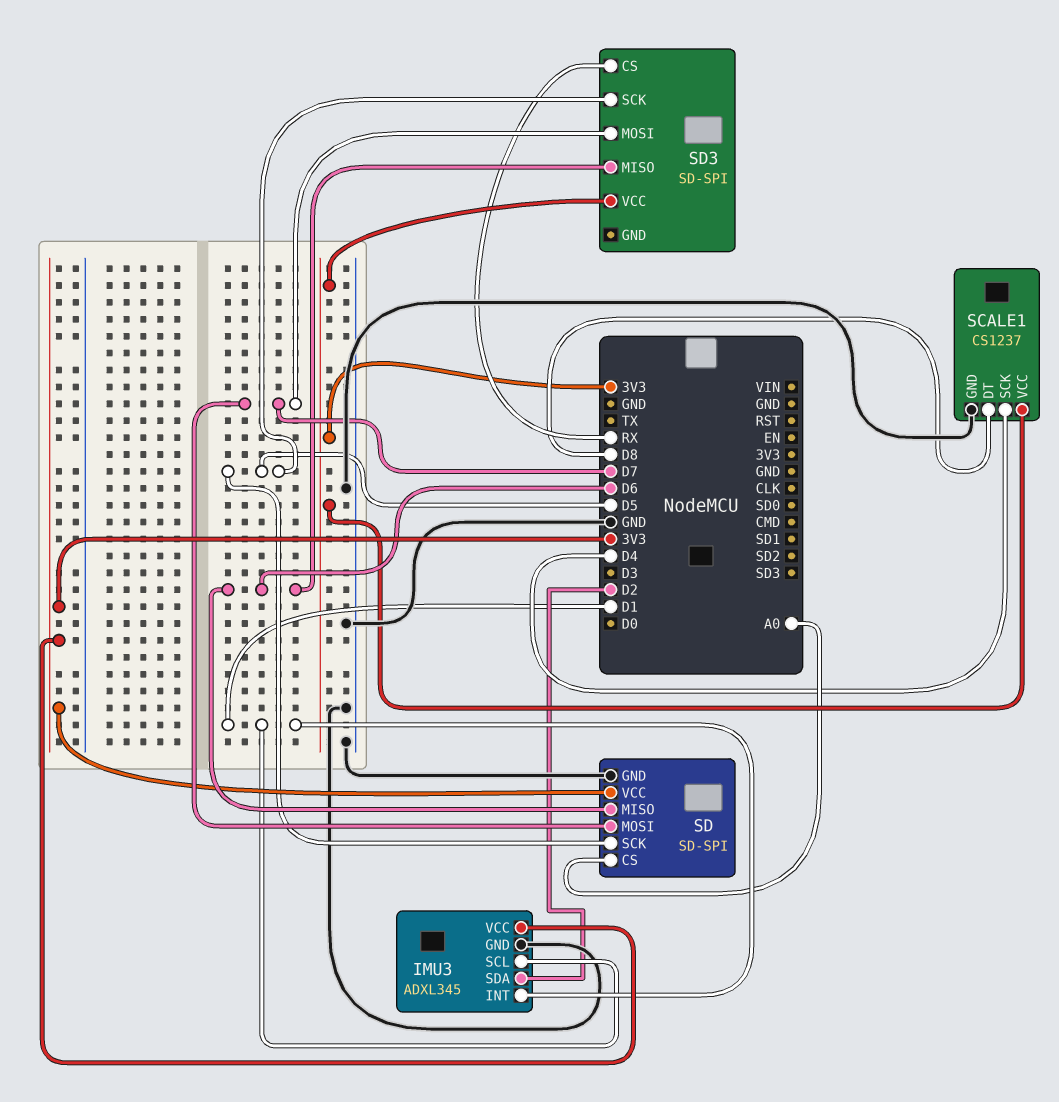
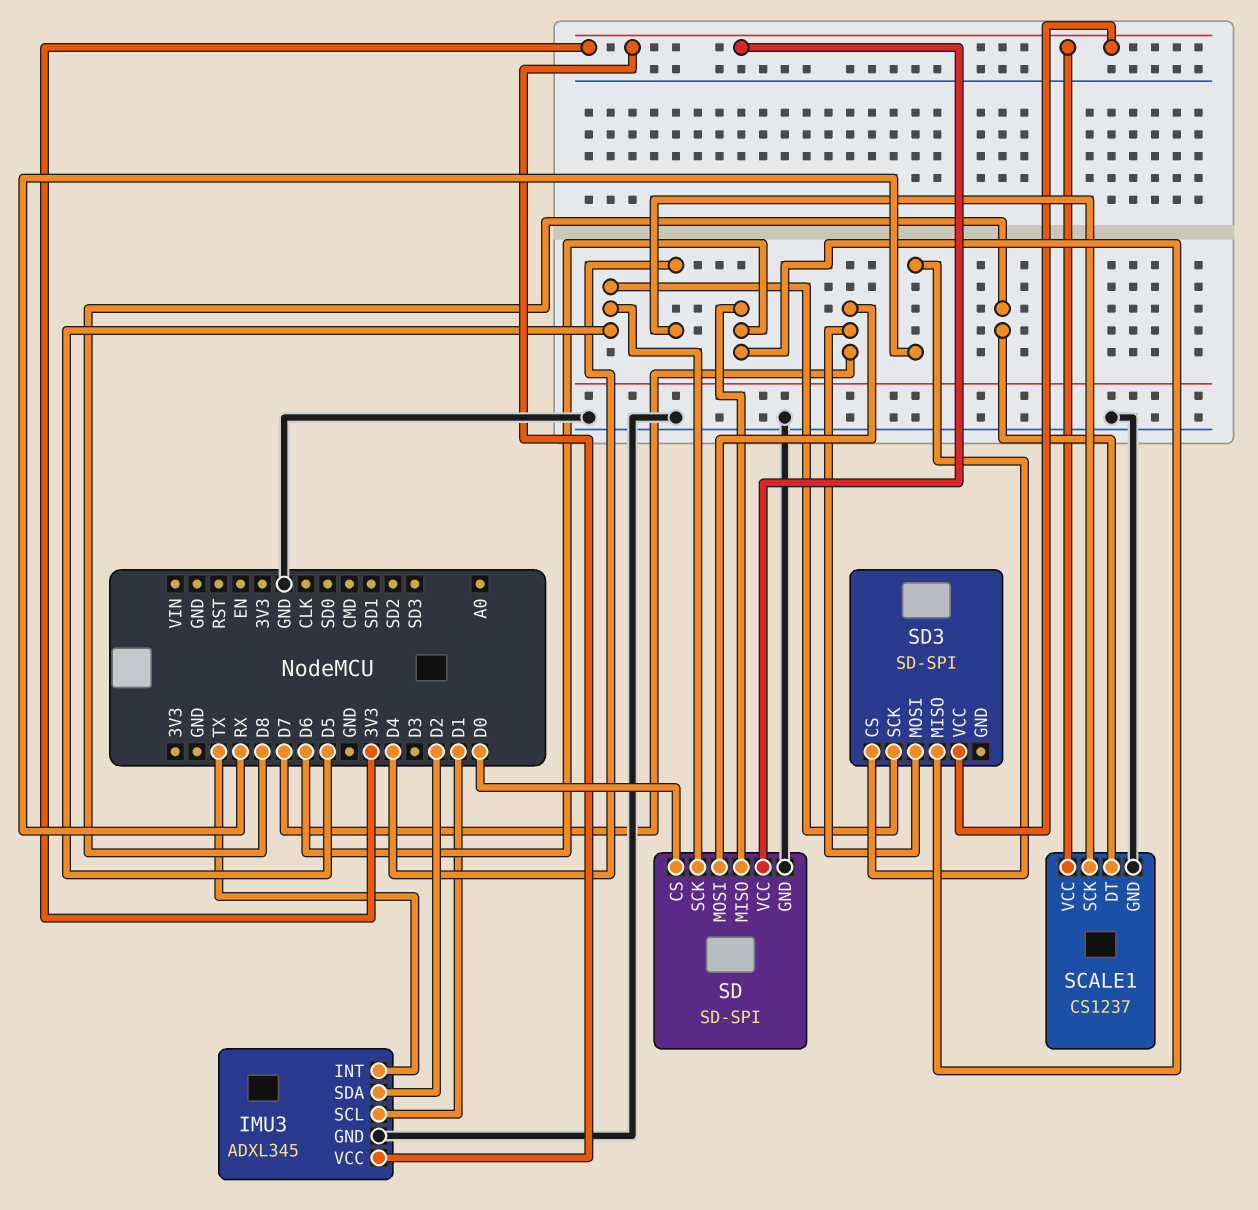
IMU3 pin INT: D1 -> TX
SD pin CS: A0 -> D0

